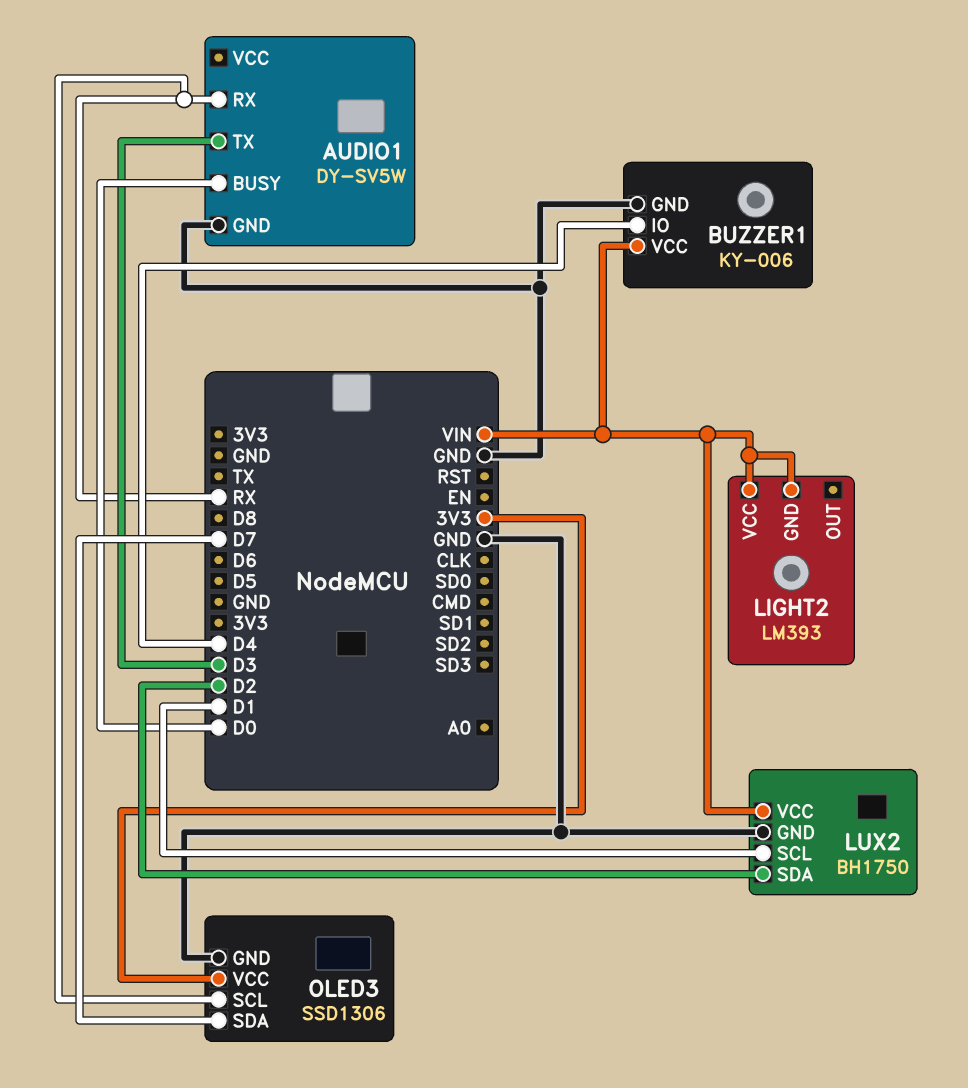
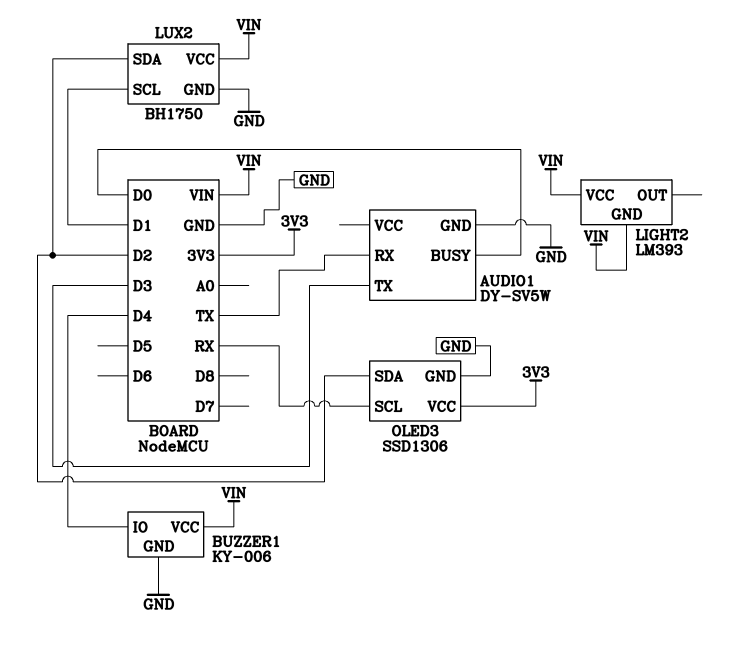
AUDIO1 pin RX: RX -> TX
OLED3 pin SDA: D7 -> D2

